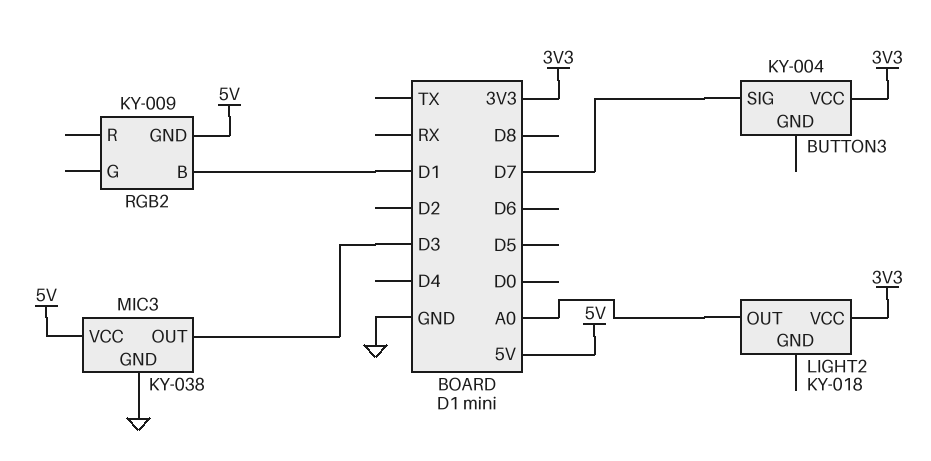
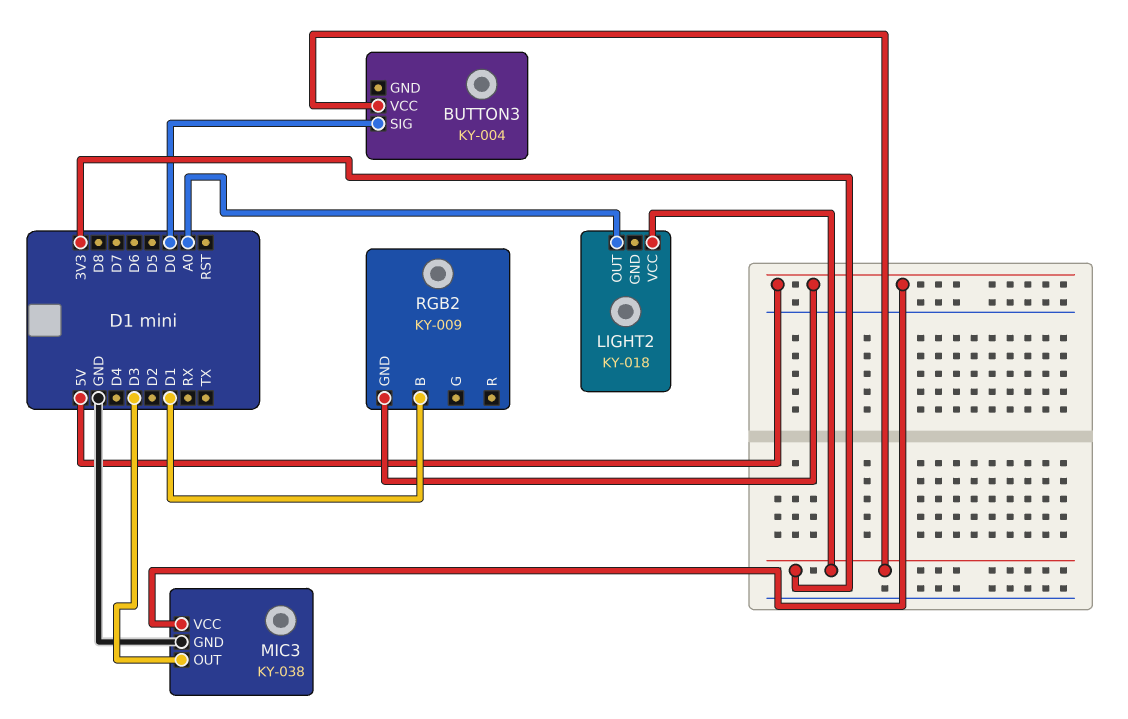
BUTTON3 pin SIG: D7 -> D0

